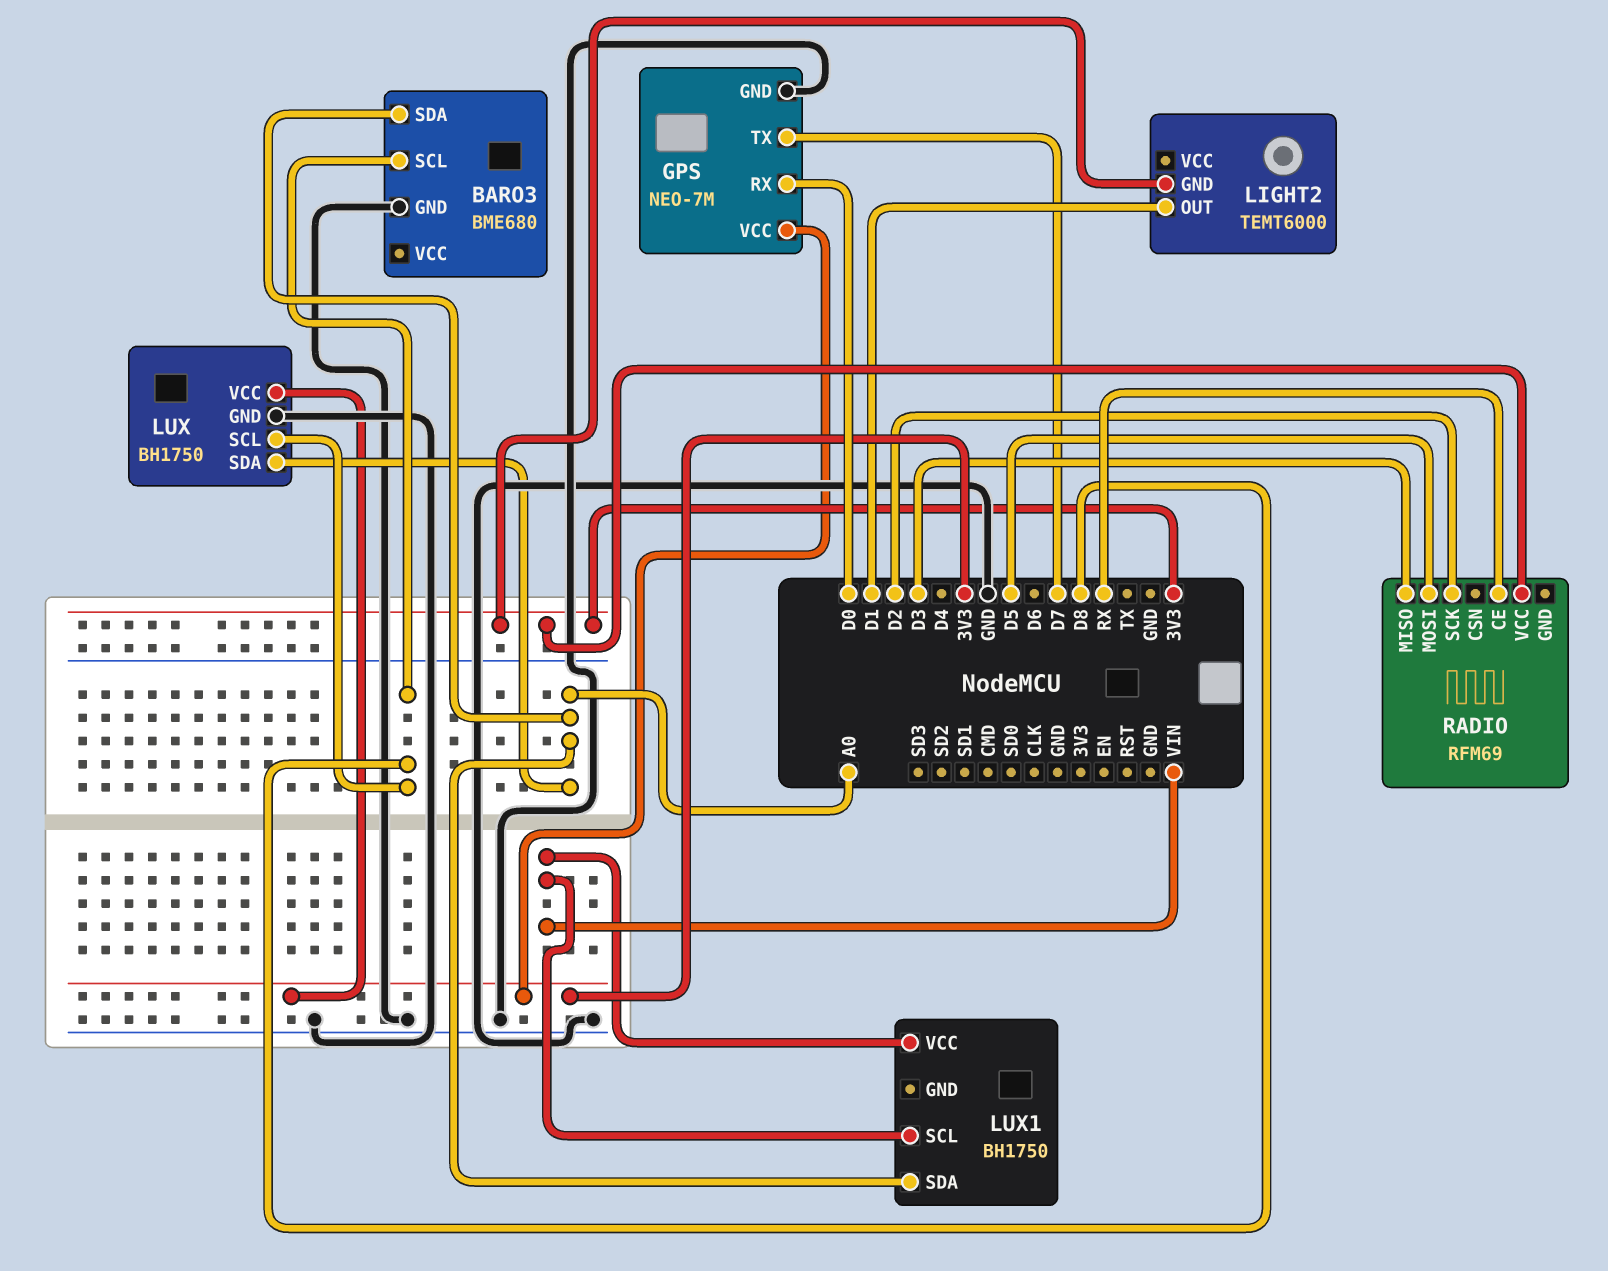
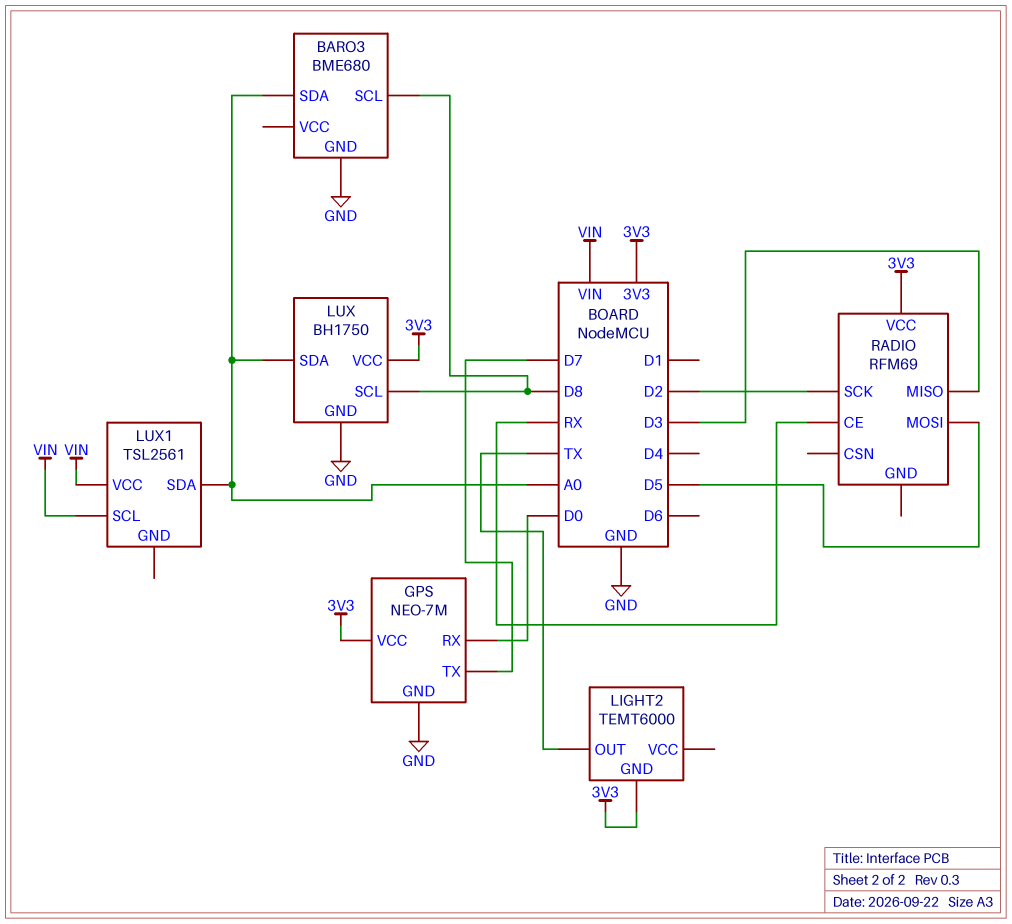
LIGHT2 pin OUT: D1 -> TX
LUX1: BH1750 -> TSL2561

